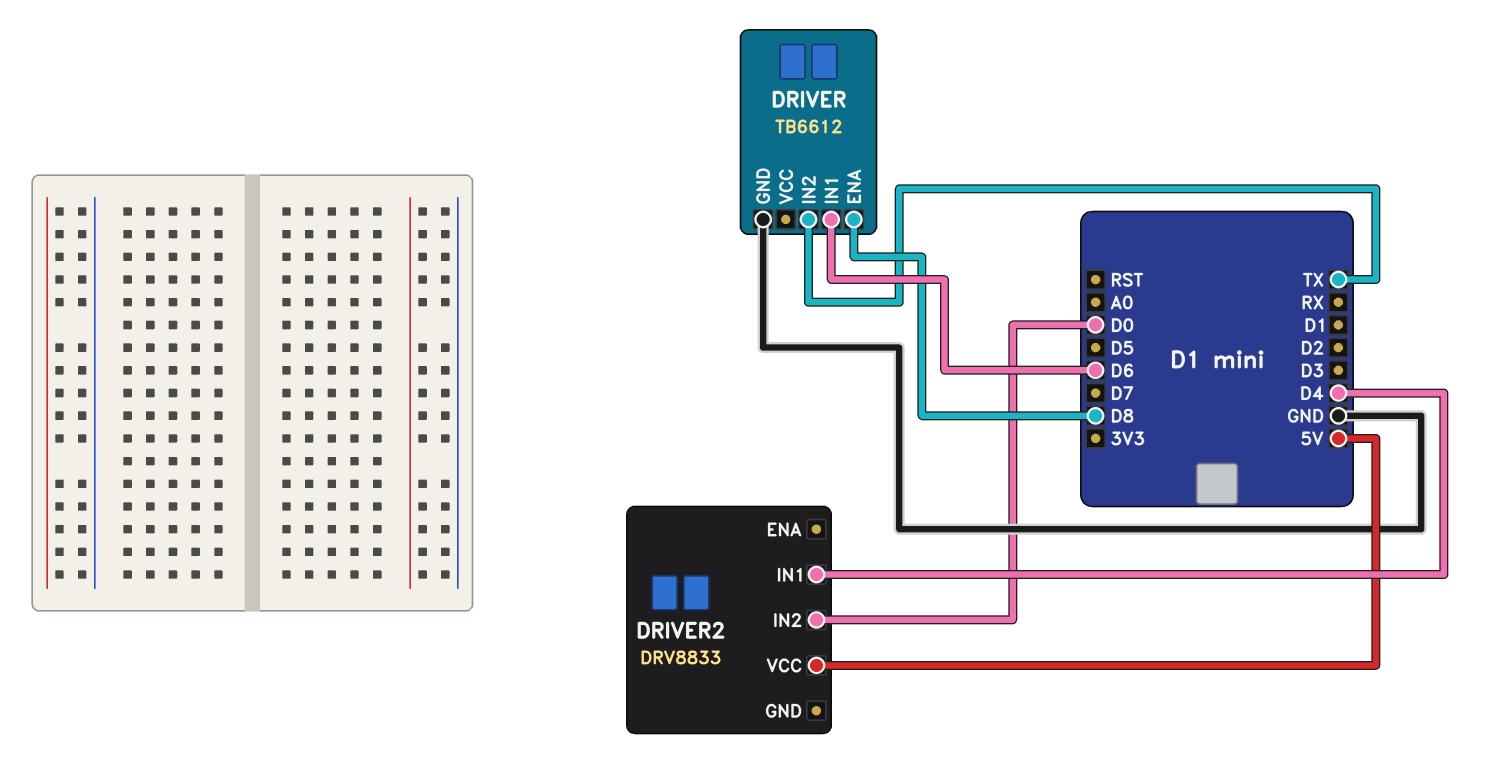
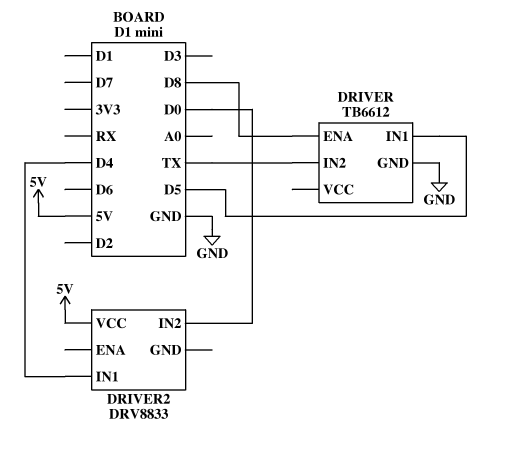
DRIVER pin IN1: D6 -> D5

